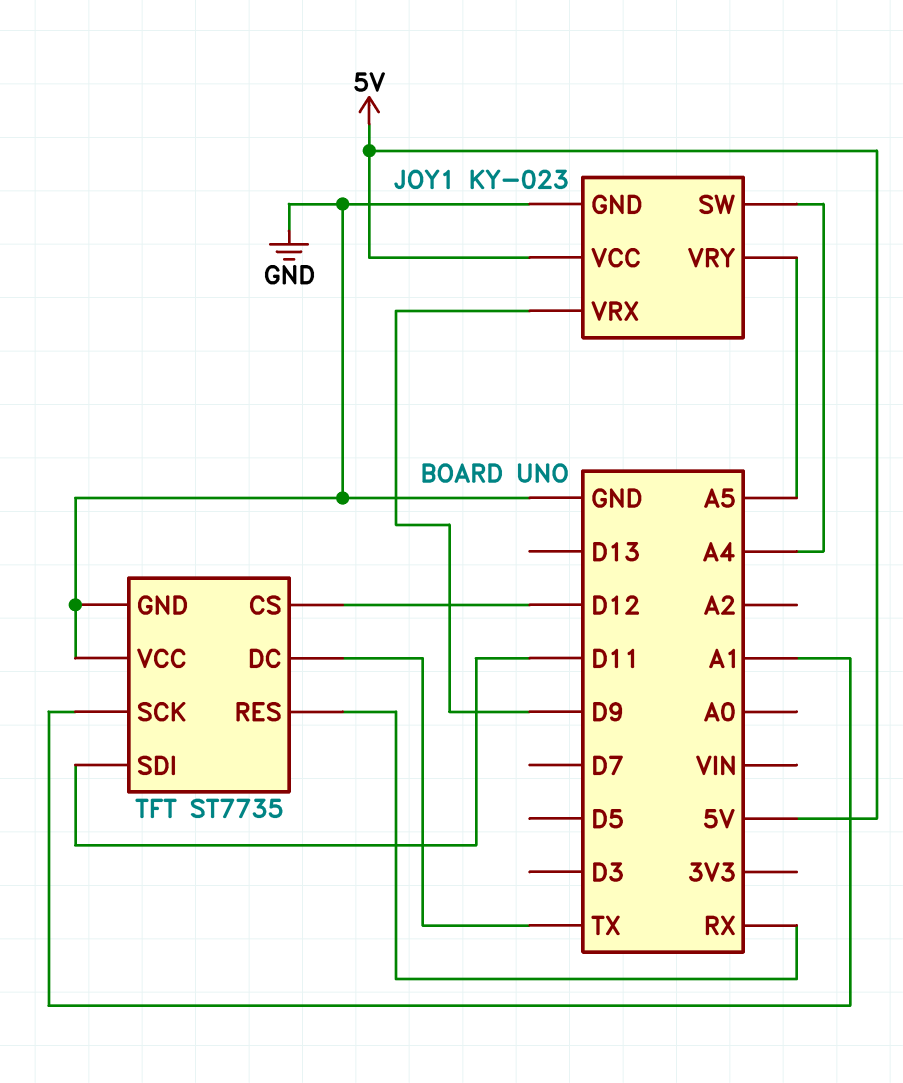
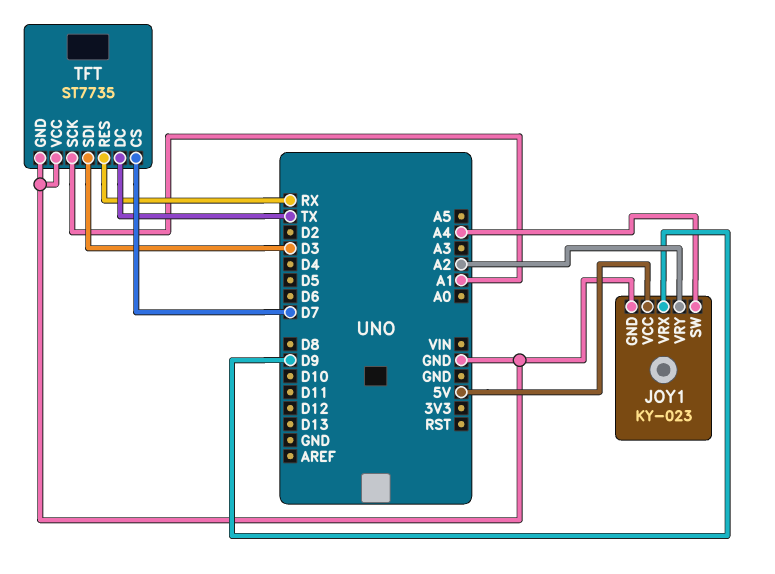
JOY1 pin VRY: A5 -> A2
TFT pin CS: D12 -> D7
TFT pin SDI: D11 -> D3

